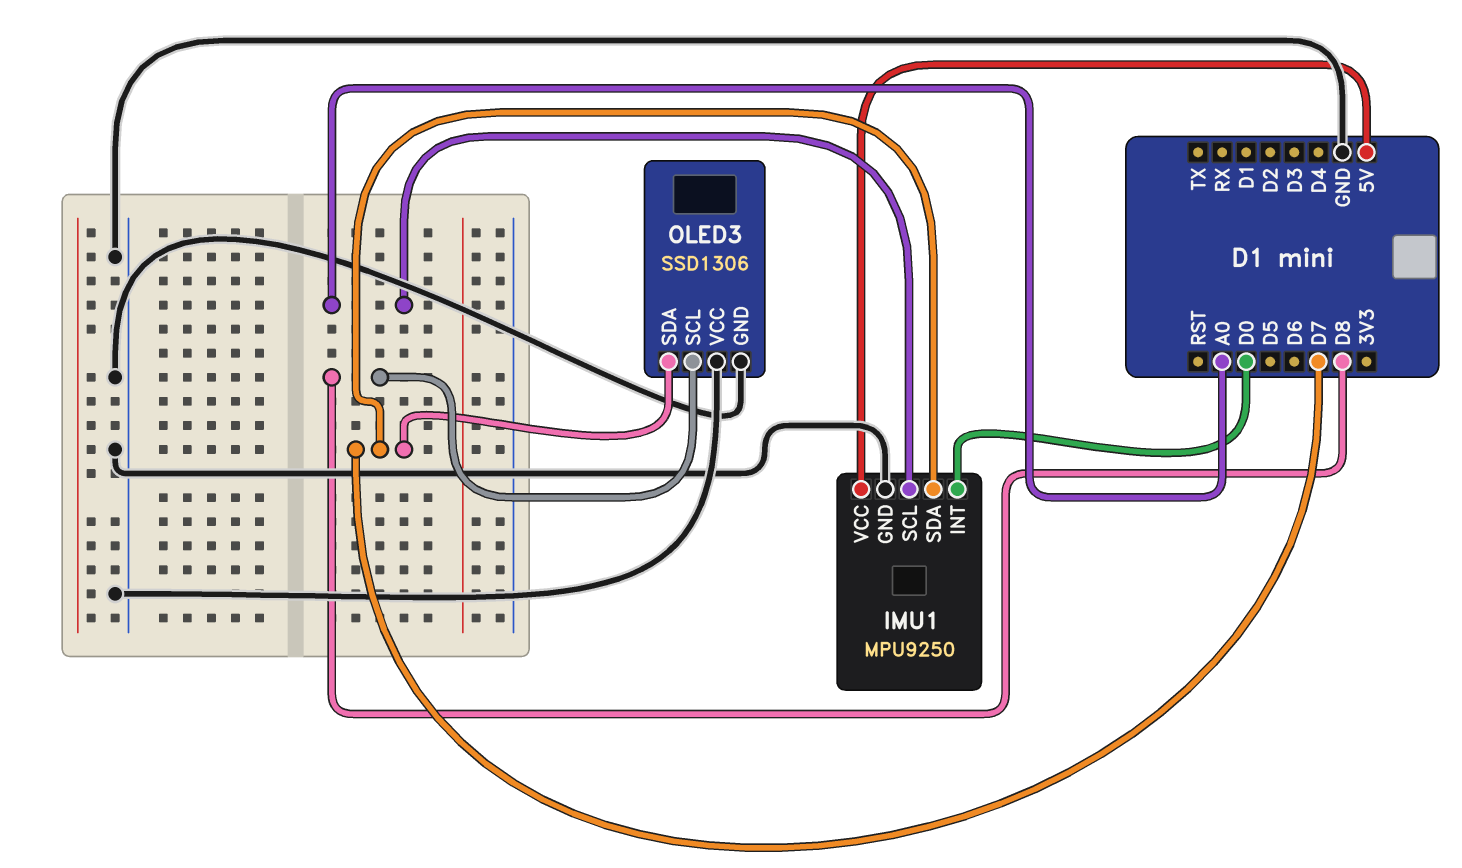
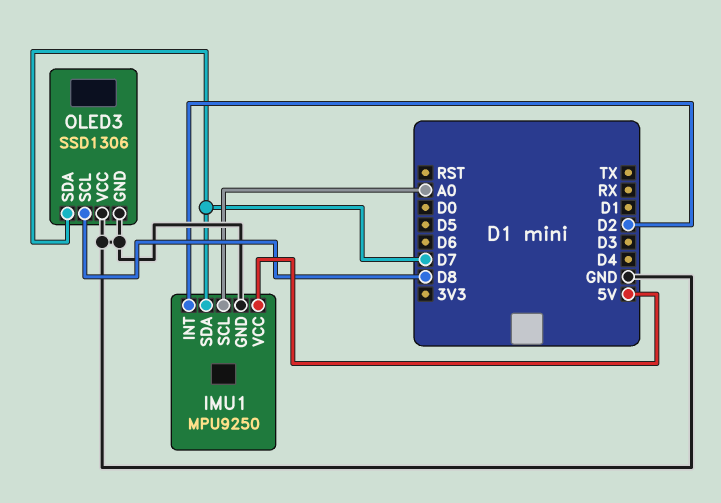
IMU1 pin INT: D0 -> D2

